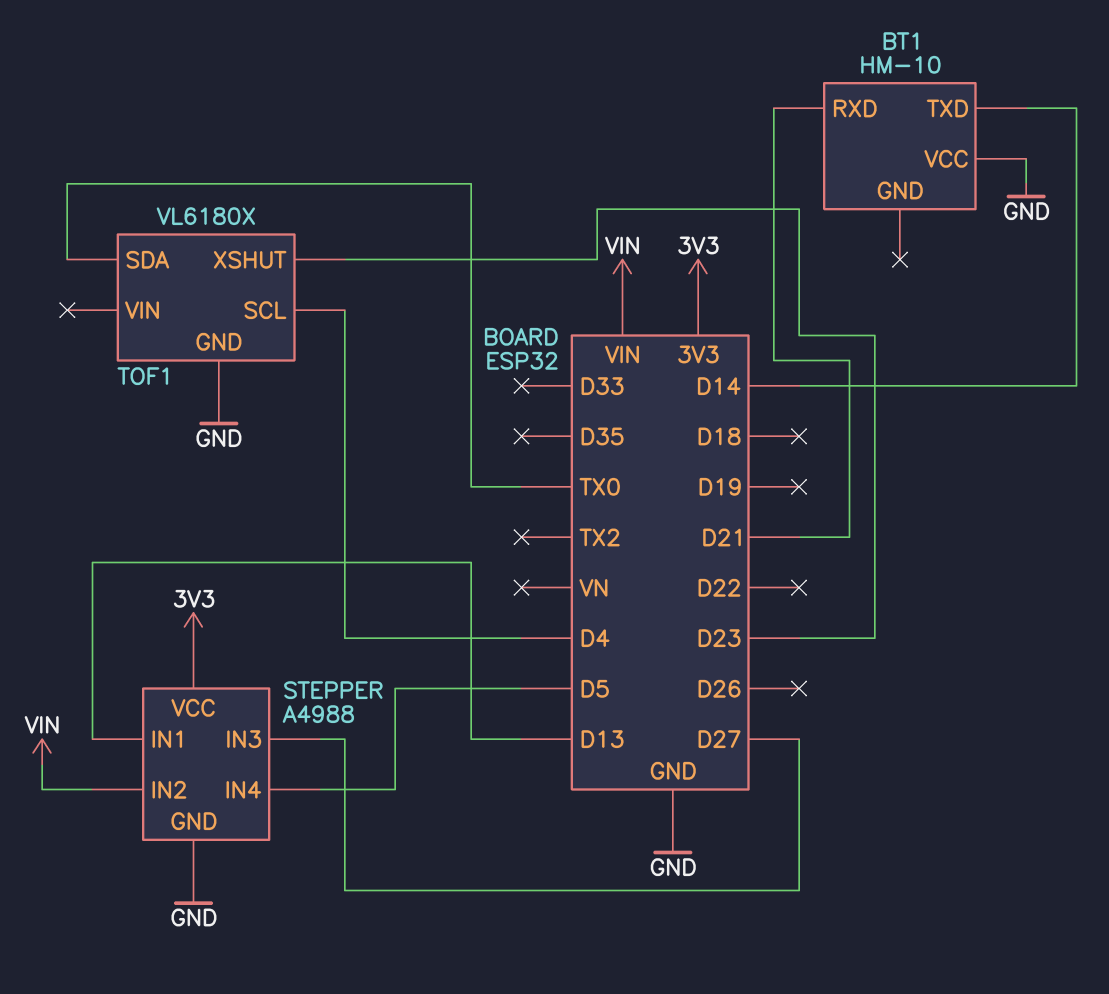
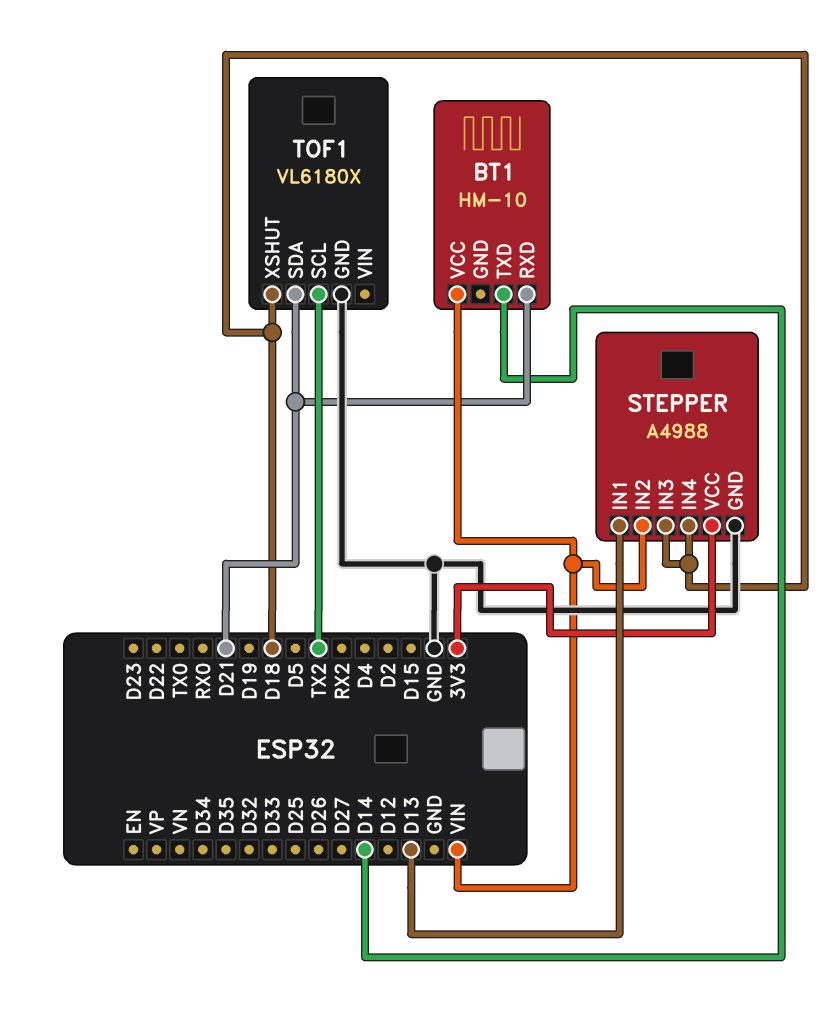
BT1 pin VCC: GND -> VIN
STEPPER pin IN3: D27 -> D18
STEPPER pin IN4: D5 -> D18
TOF1 pin SCL: D4 -> TX2
TOF1 pin SDA: TX0 -> D21
TOF1 pin XSHUT: D23 -> D18

